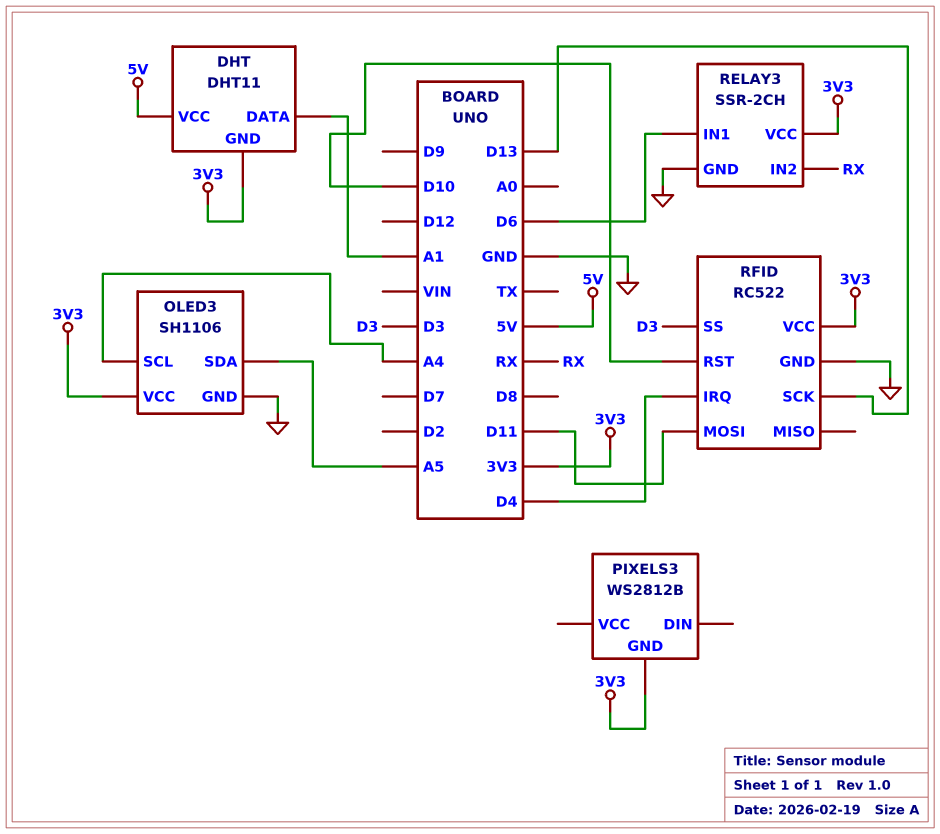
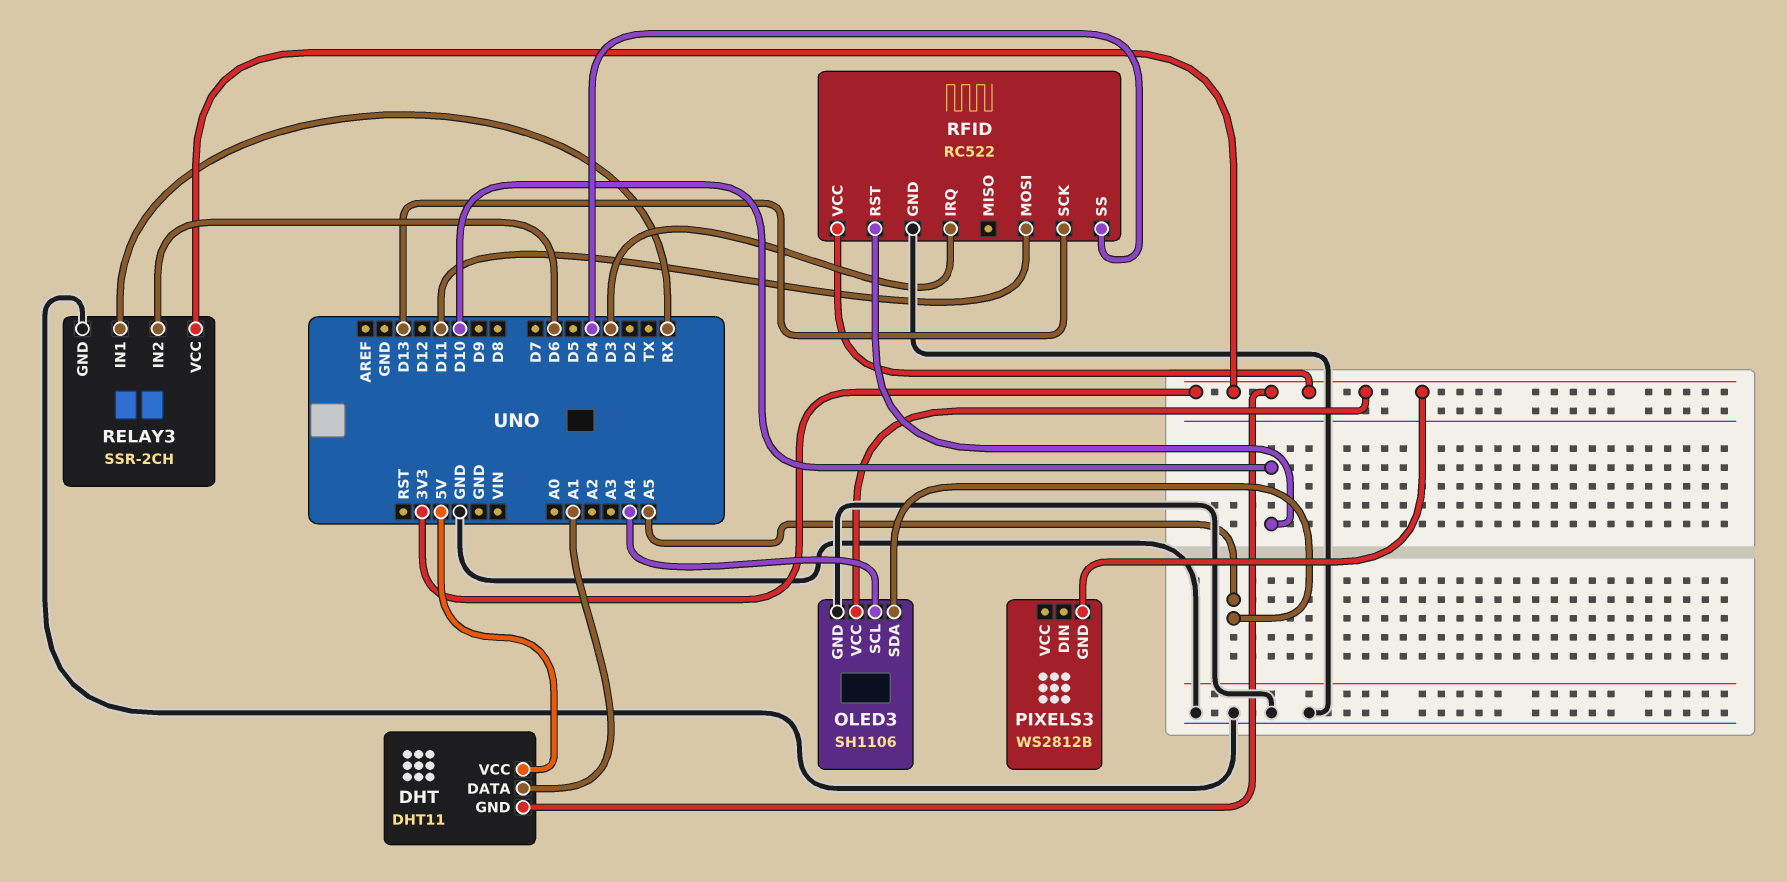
RELAY3 pin IN1: D6 -> RX
RELAY3 pin IN2: RX -> D6
RFID pin IRQ: D4 -> D3
RFID pin SS: D3 -> D4

